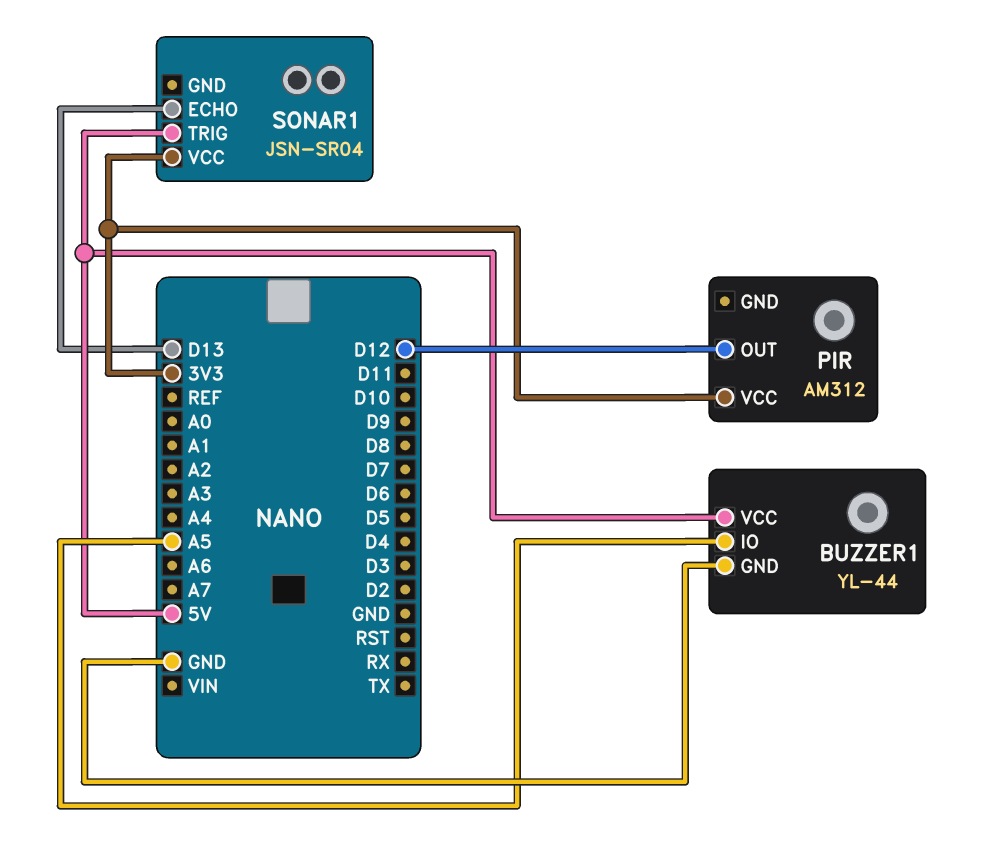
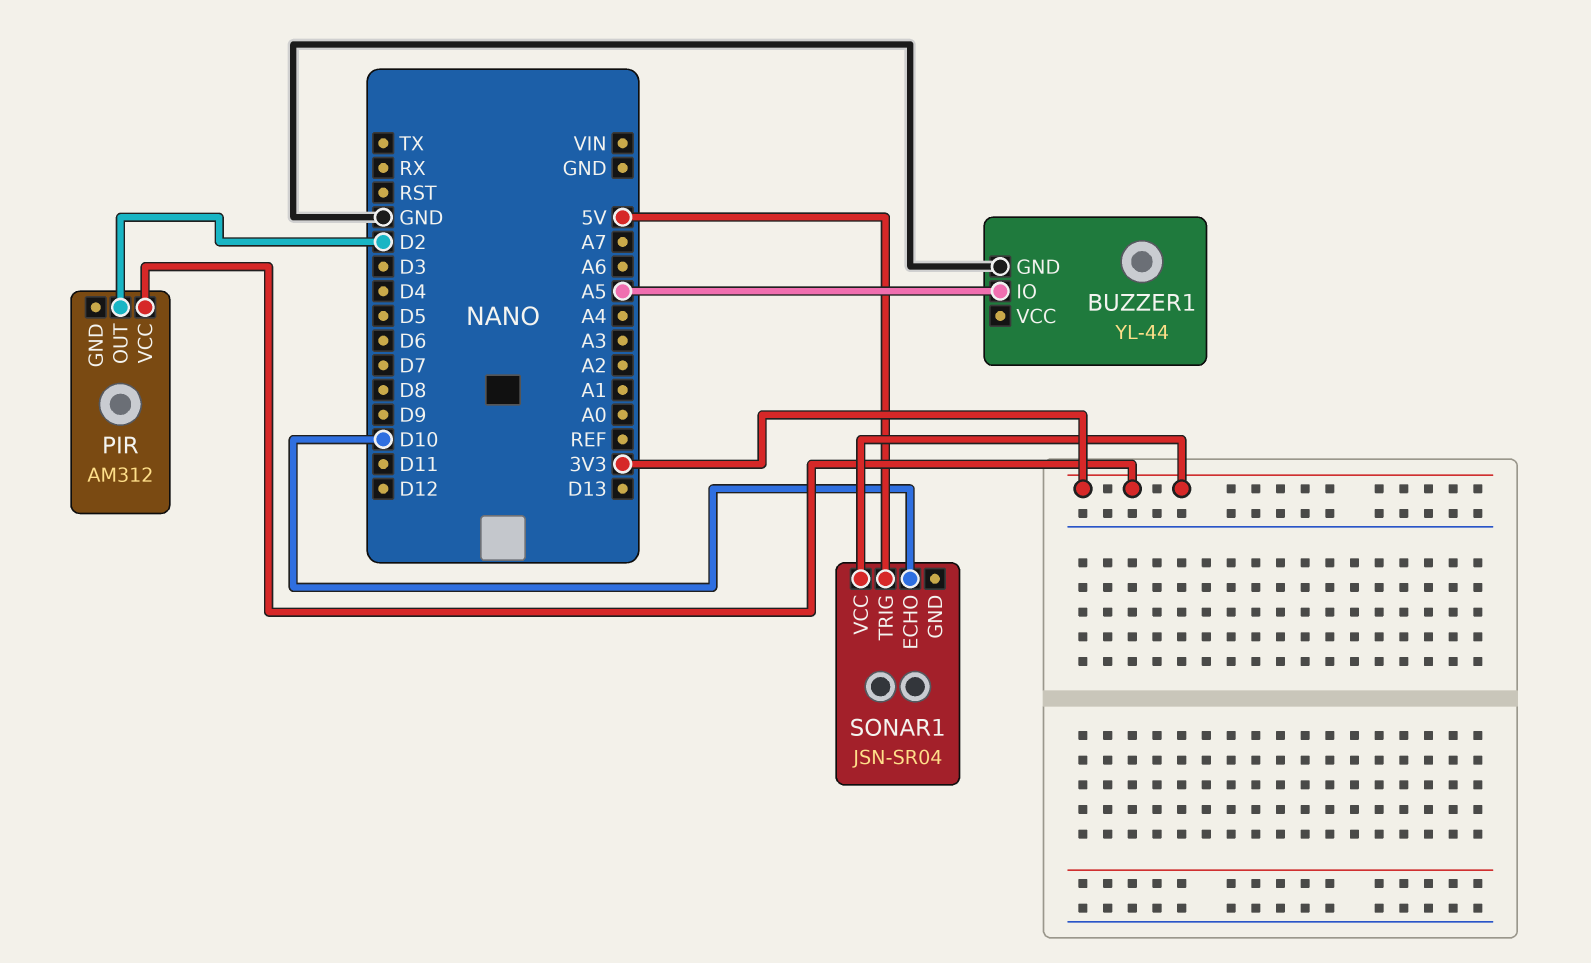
BUZZER1 pin VCC: 5V -> none
PIR pin OUT: D12 -> D2
SONAR1 pin ECHO: D13 -> D10

